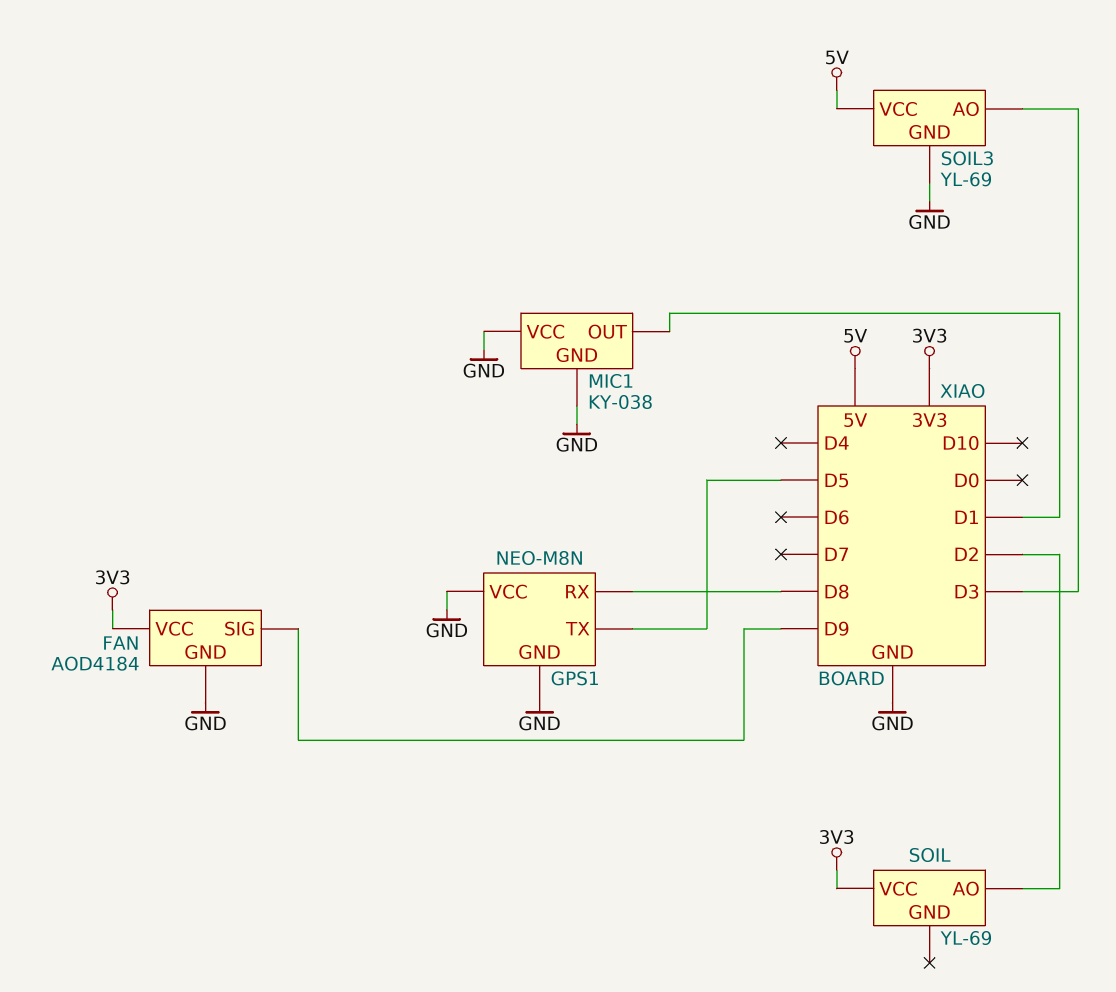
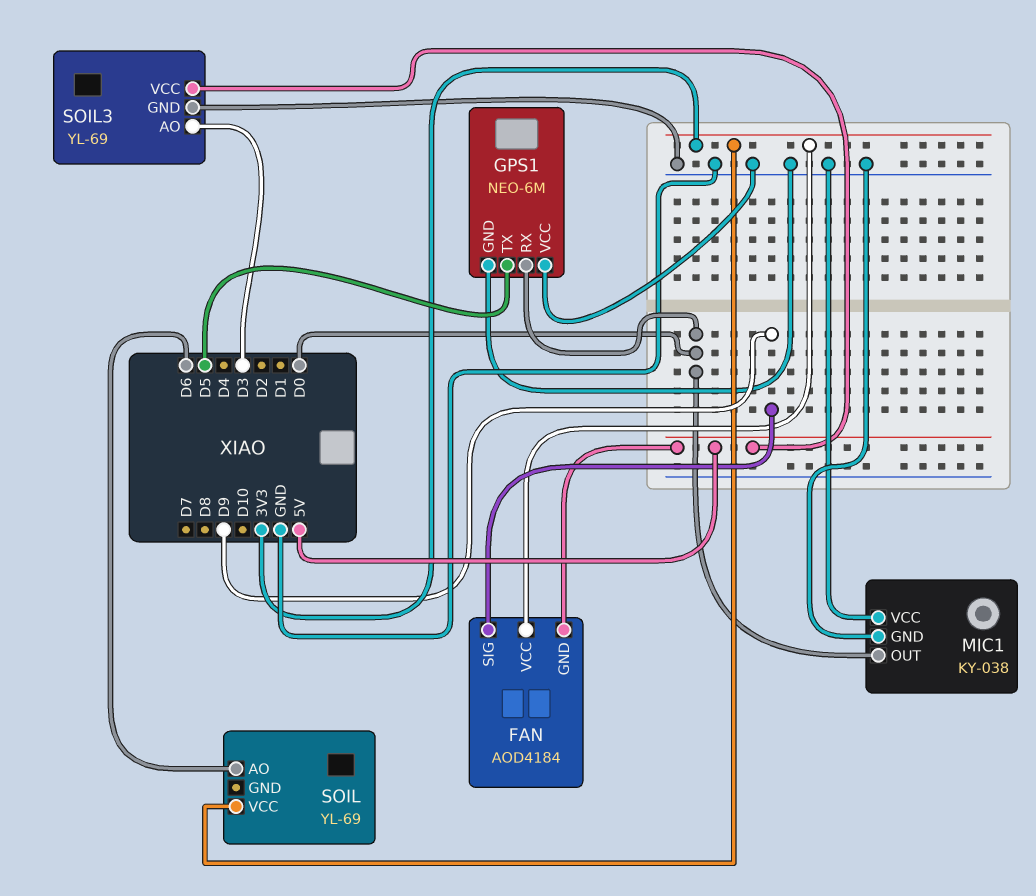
FAN pin GND: GND -> 5V
GPS1: NEO-M8N -> NEO-6M
GPS1 pin RX: D8 -> D0
MIC1 pin OUT: D1 -> D0
SOIL pin AO: D2 -> D6

